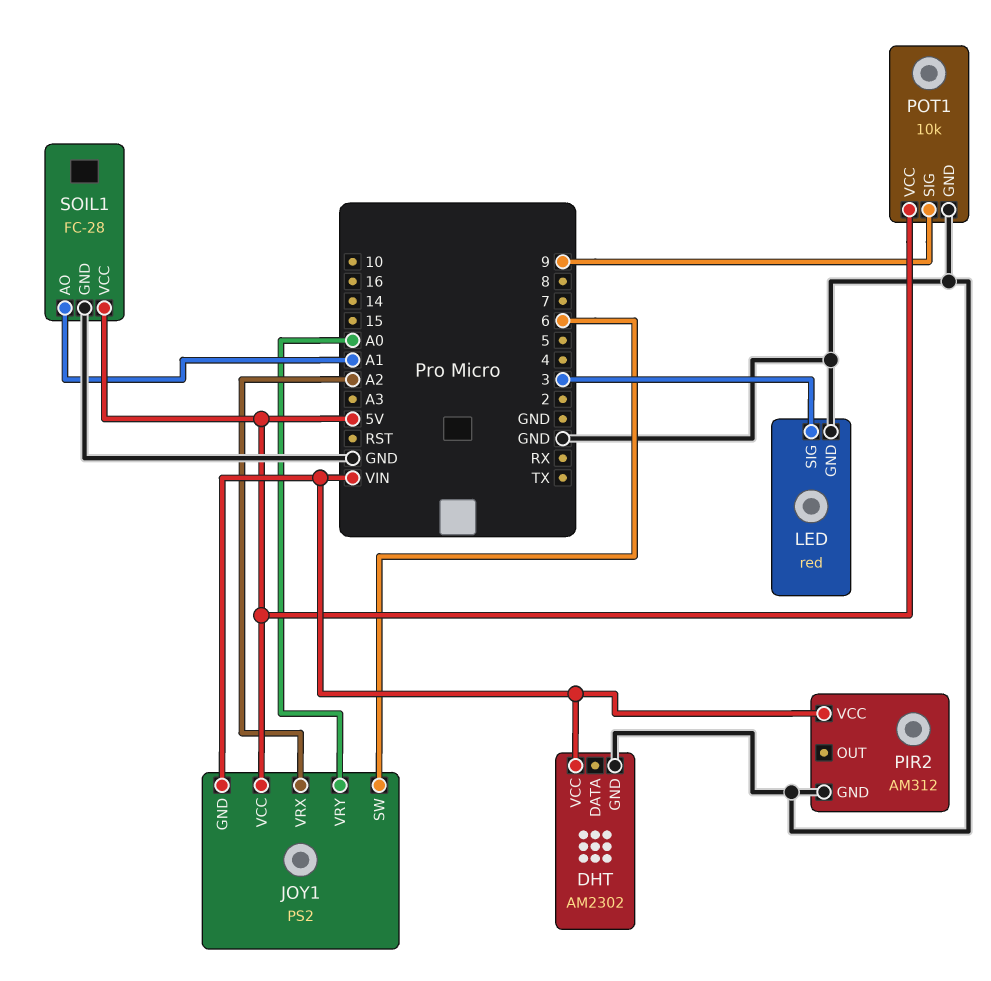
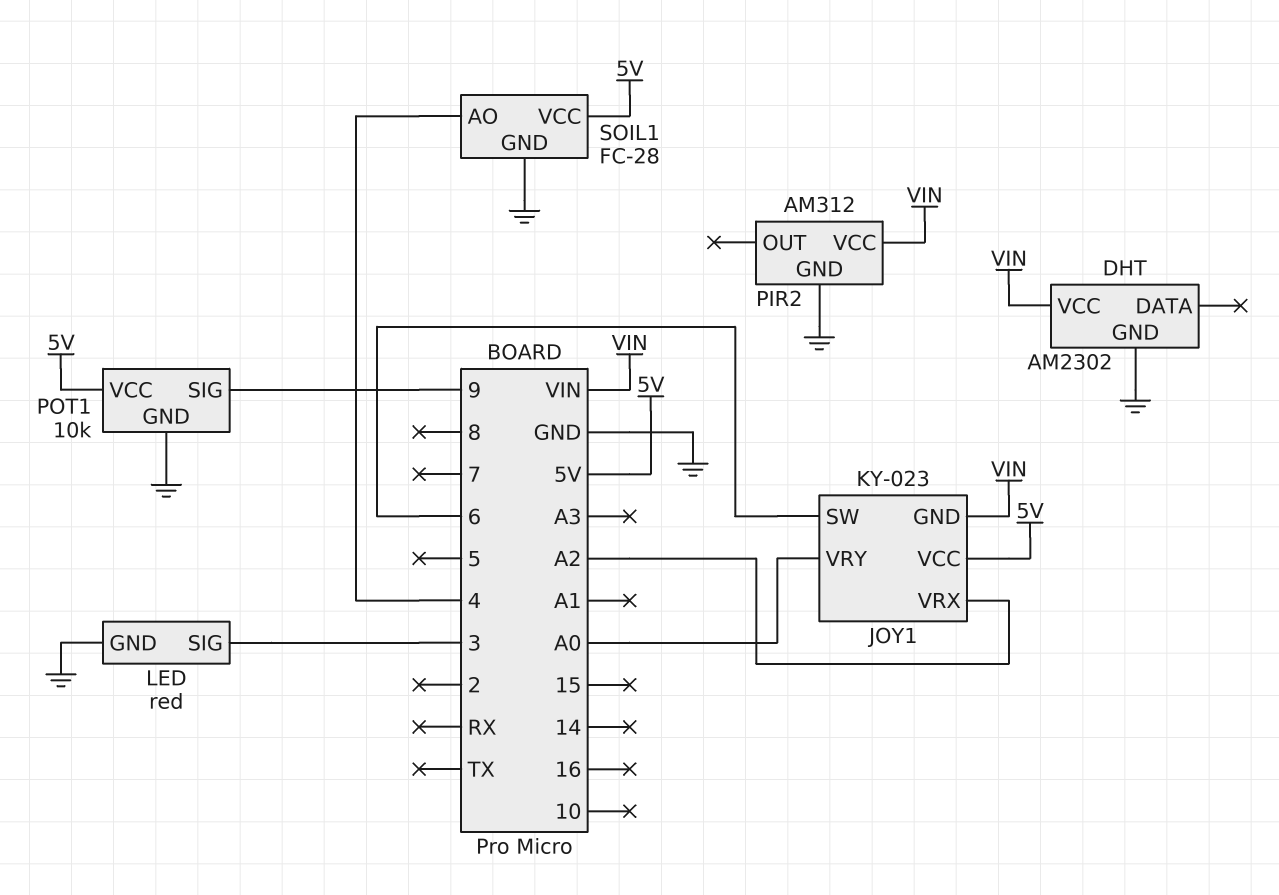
JOY1: PS2 -> KY-023
SOIL1 pin AO: A1 -> 4

